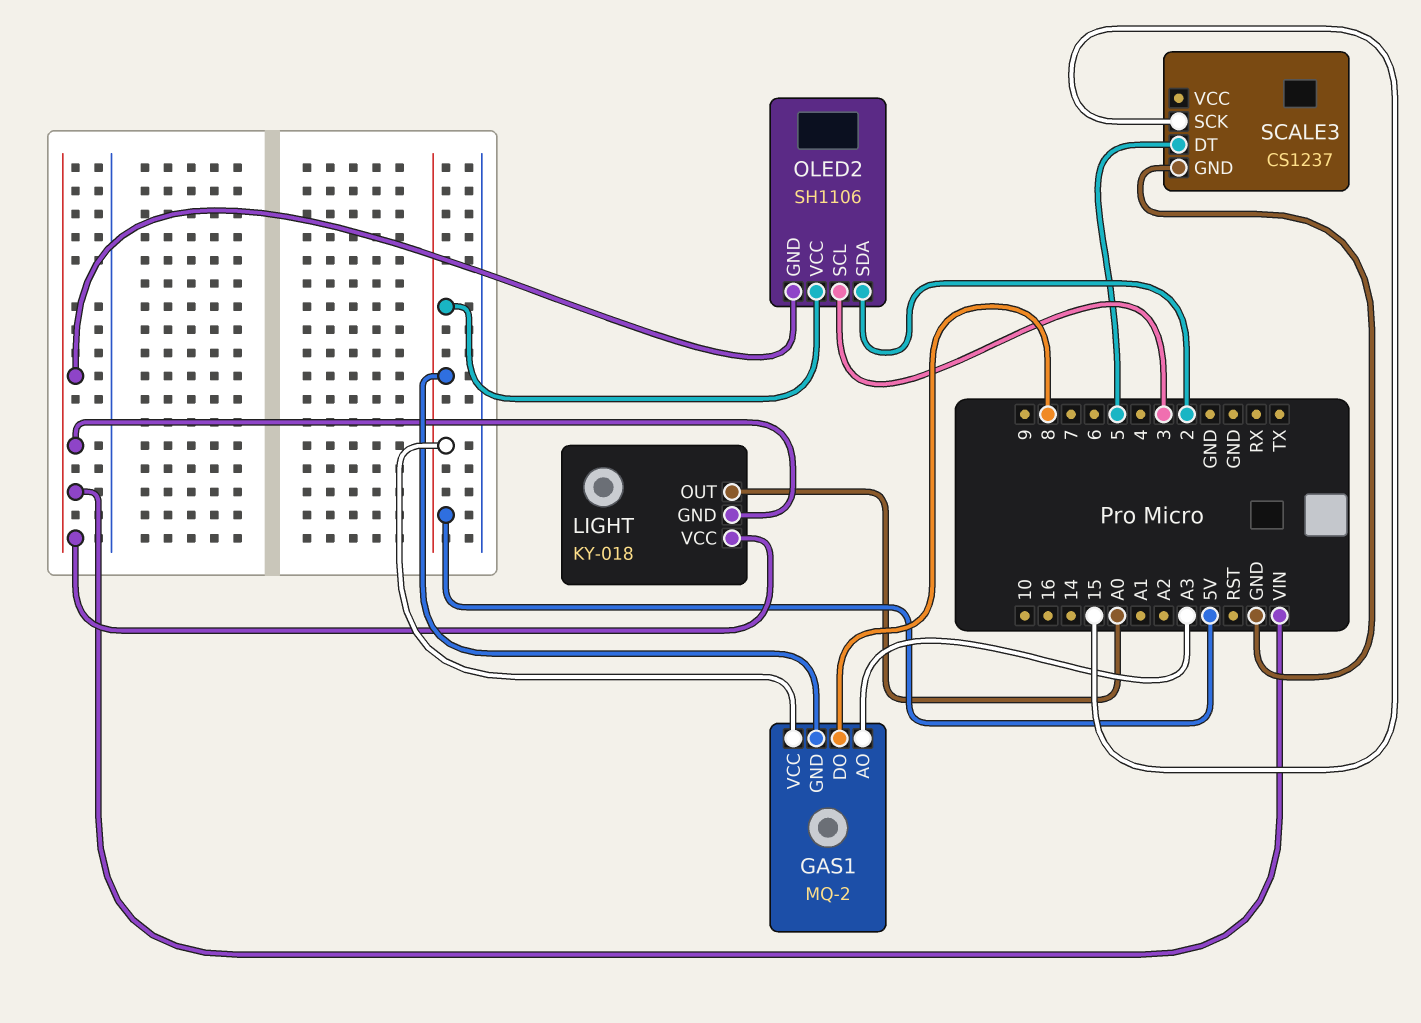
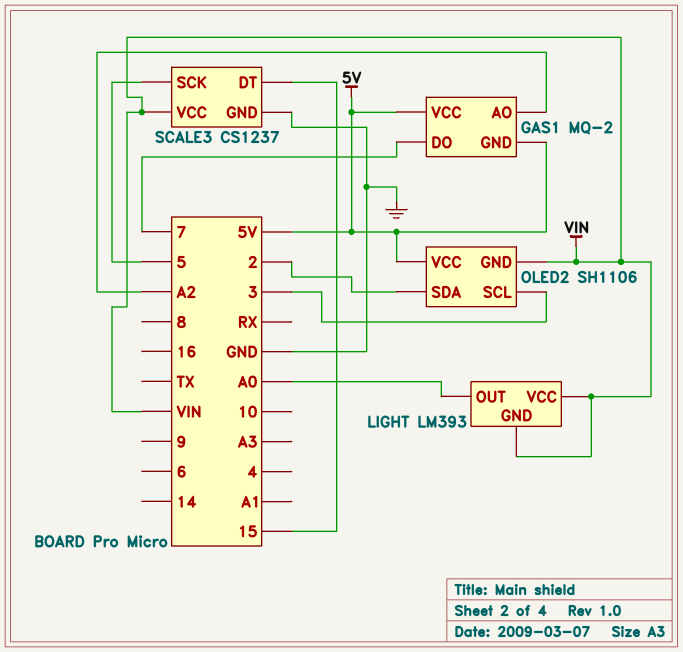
GAS1 pin AO: A3 -> A2
GAS1 pin DO: 8 -> 7
LIGHT: KY-018 -> LM393
SCALE3 pin DT: 5 -> 15
SCALE3 pin SCK: 15 -> 5
SCALE3 pin VCC: none -> VIN

